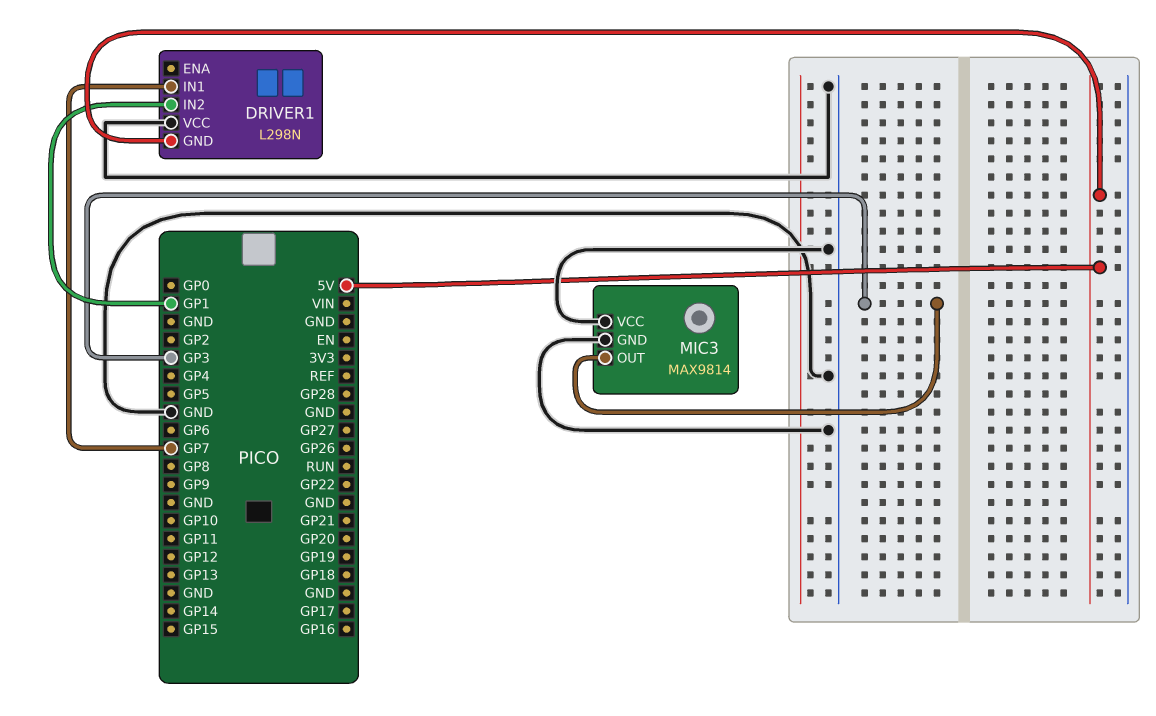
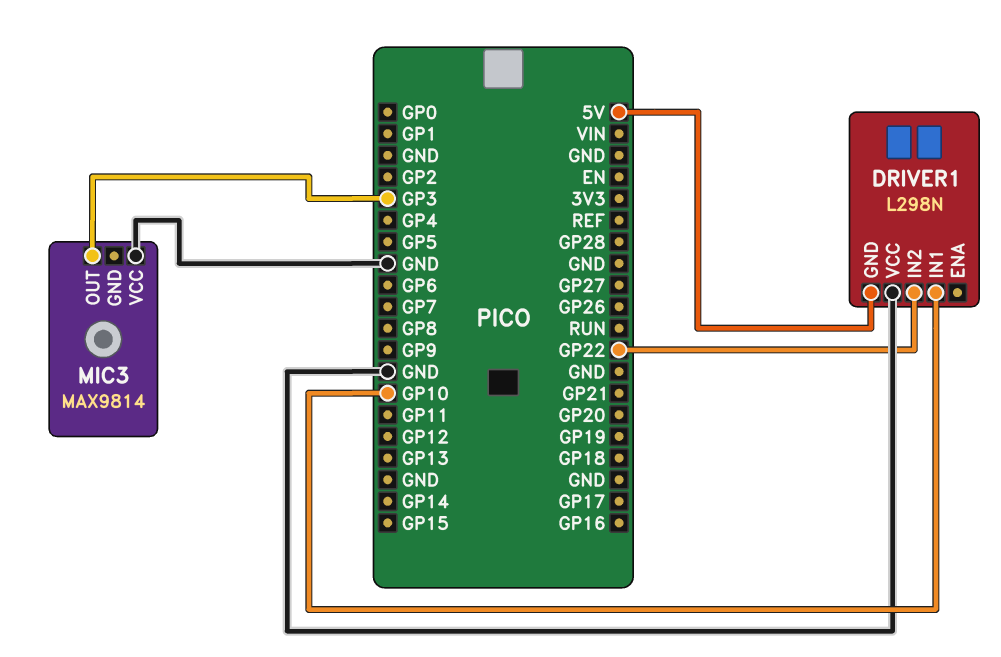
DRIVER1 pin IN1: GP7 -> GP10
DRIVER1 pin IN2: GP1 -> GP22
MIC3 pin GND: GND -> none

